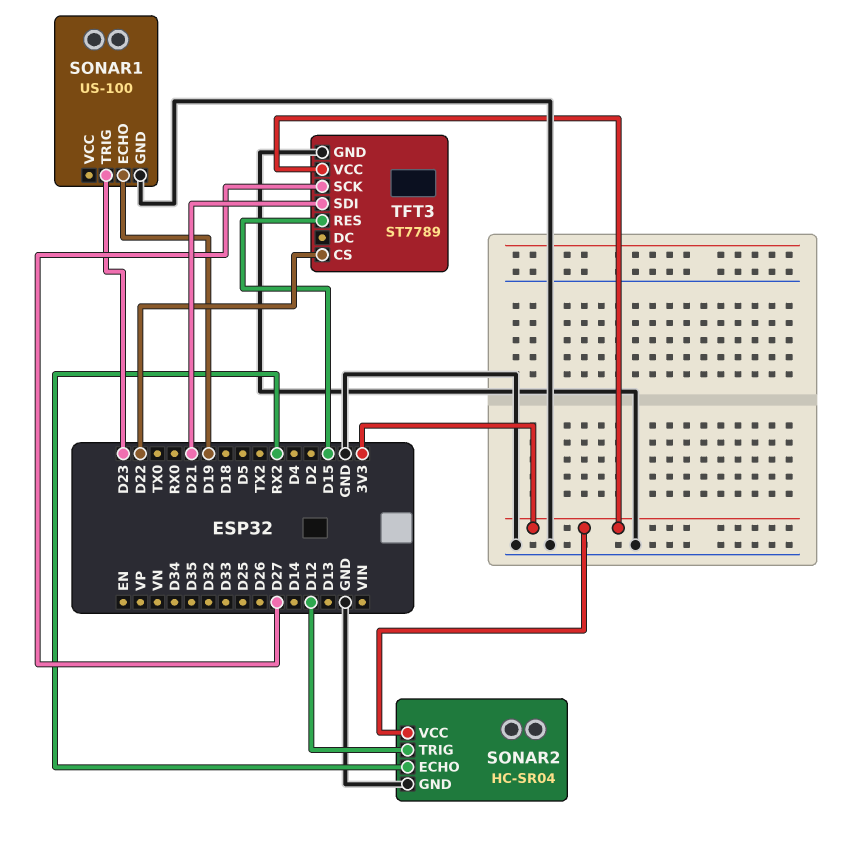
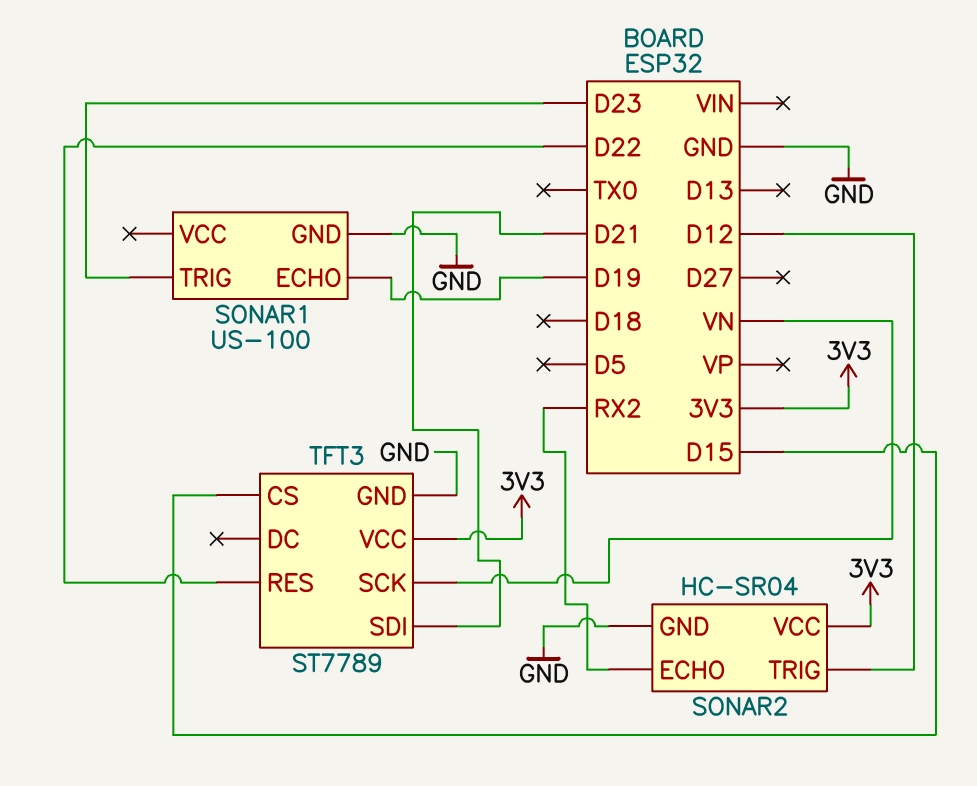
TFT3 pin CS: D22 -> D15
TFT3 pin RES: D15 -> D22
TFT3 pin SCK: D27 -> VN

